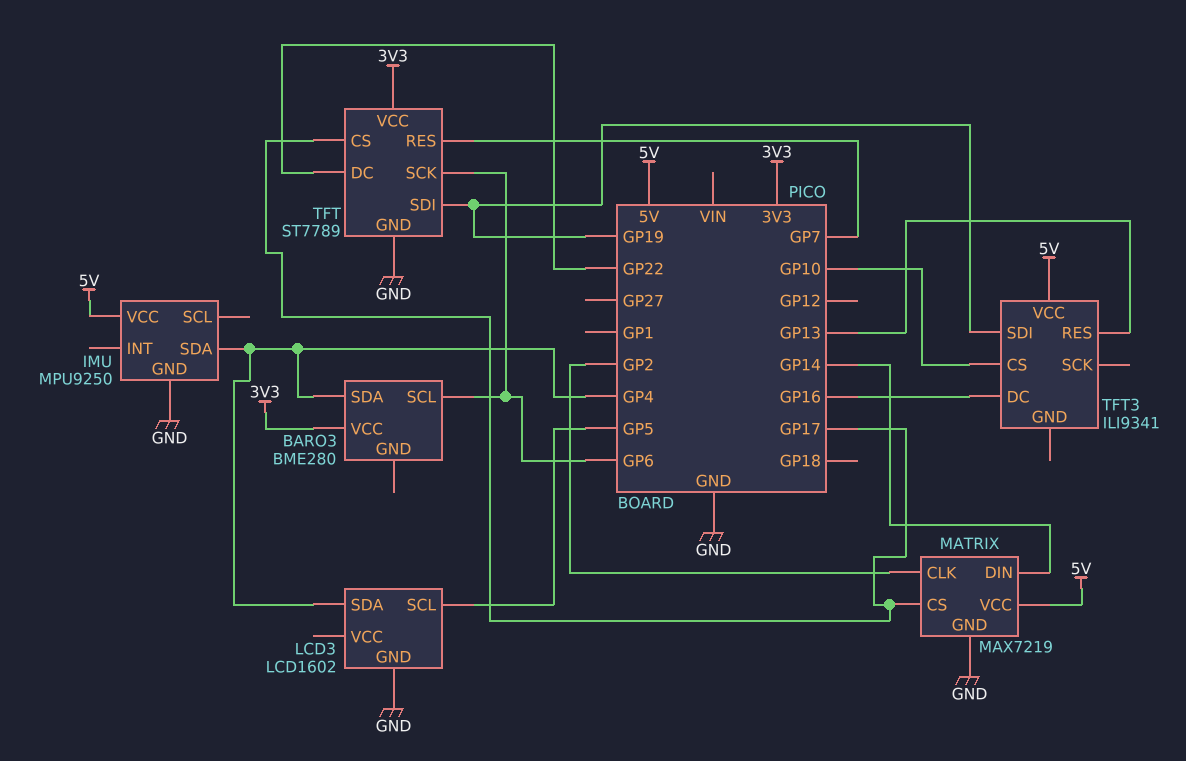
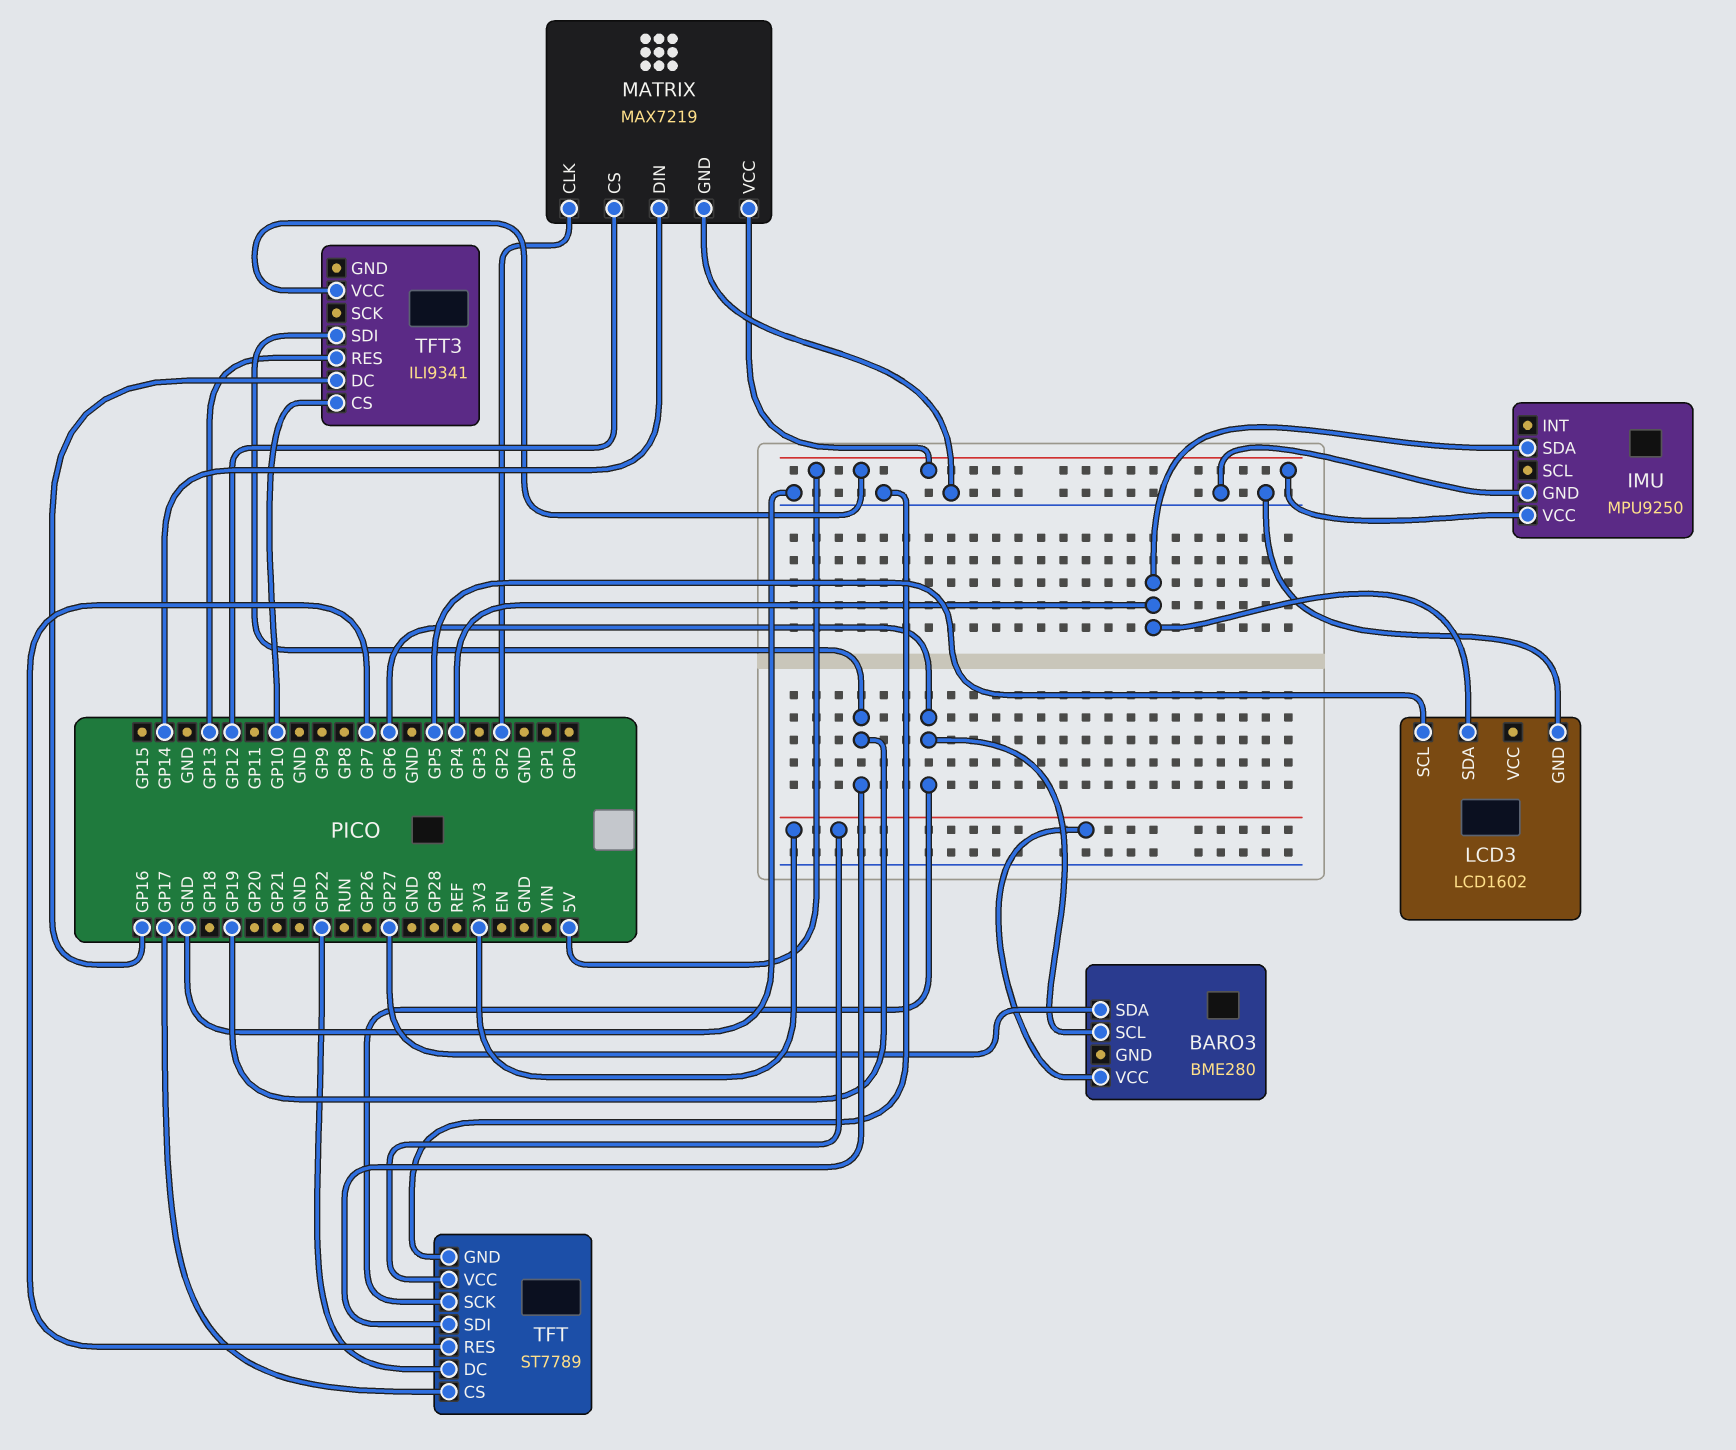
BARO3 pin SDA: GP4 -> GP27
MATRIX pin CS: GP17 -> GP12

